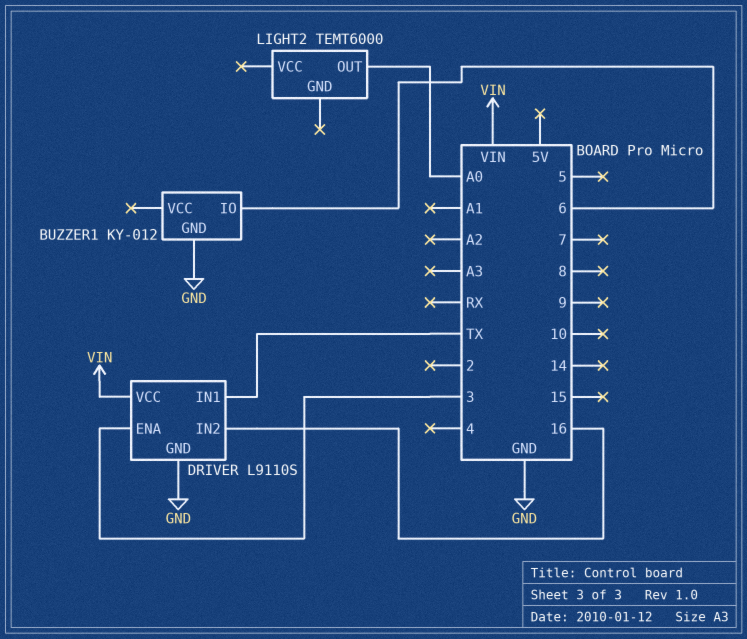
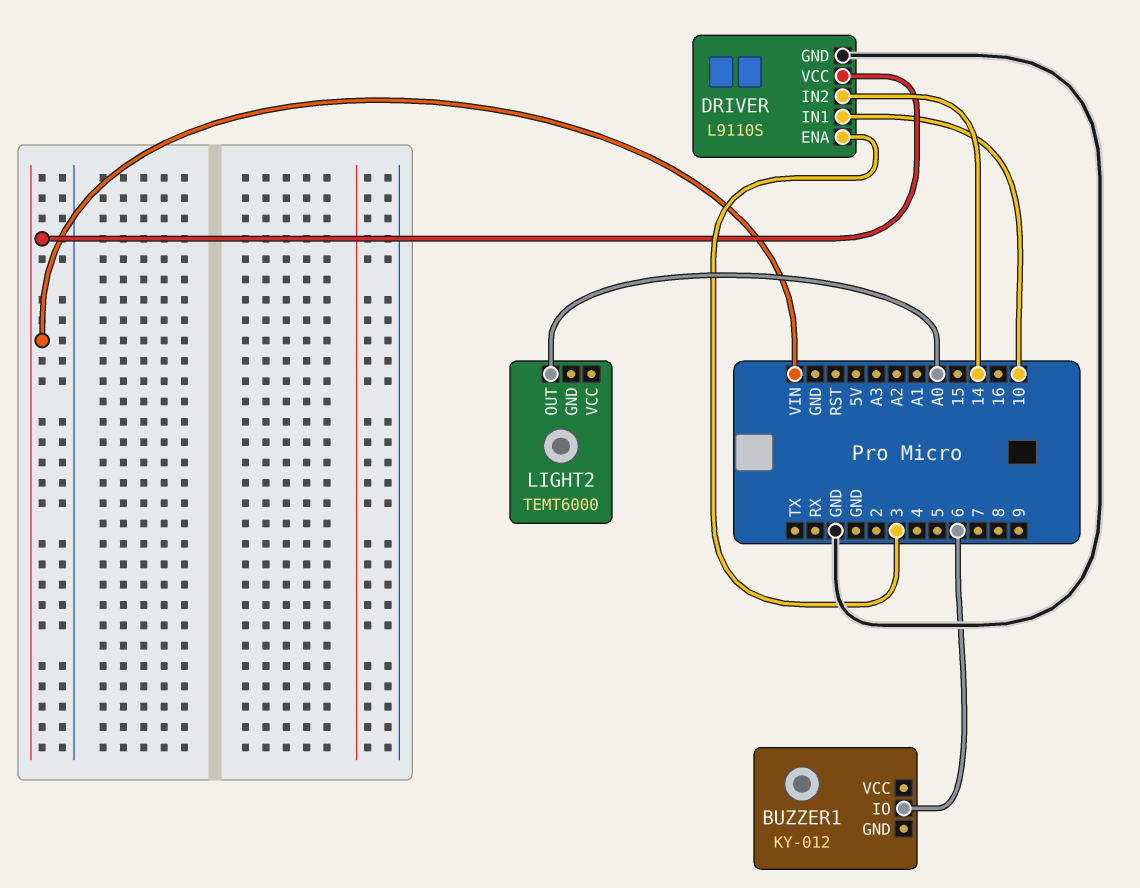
BUZZER1 pin GND: GND -> none
DRIVER pin IN1: TX -> 10
DRIVER pin IN2: 16 -> 14

